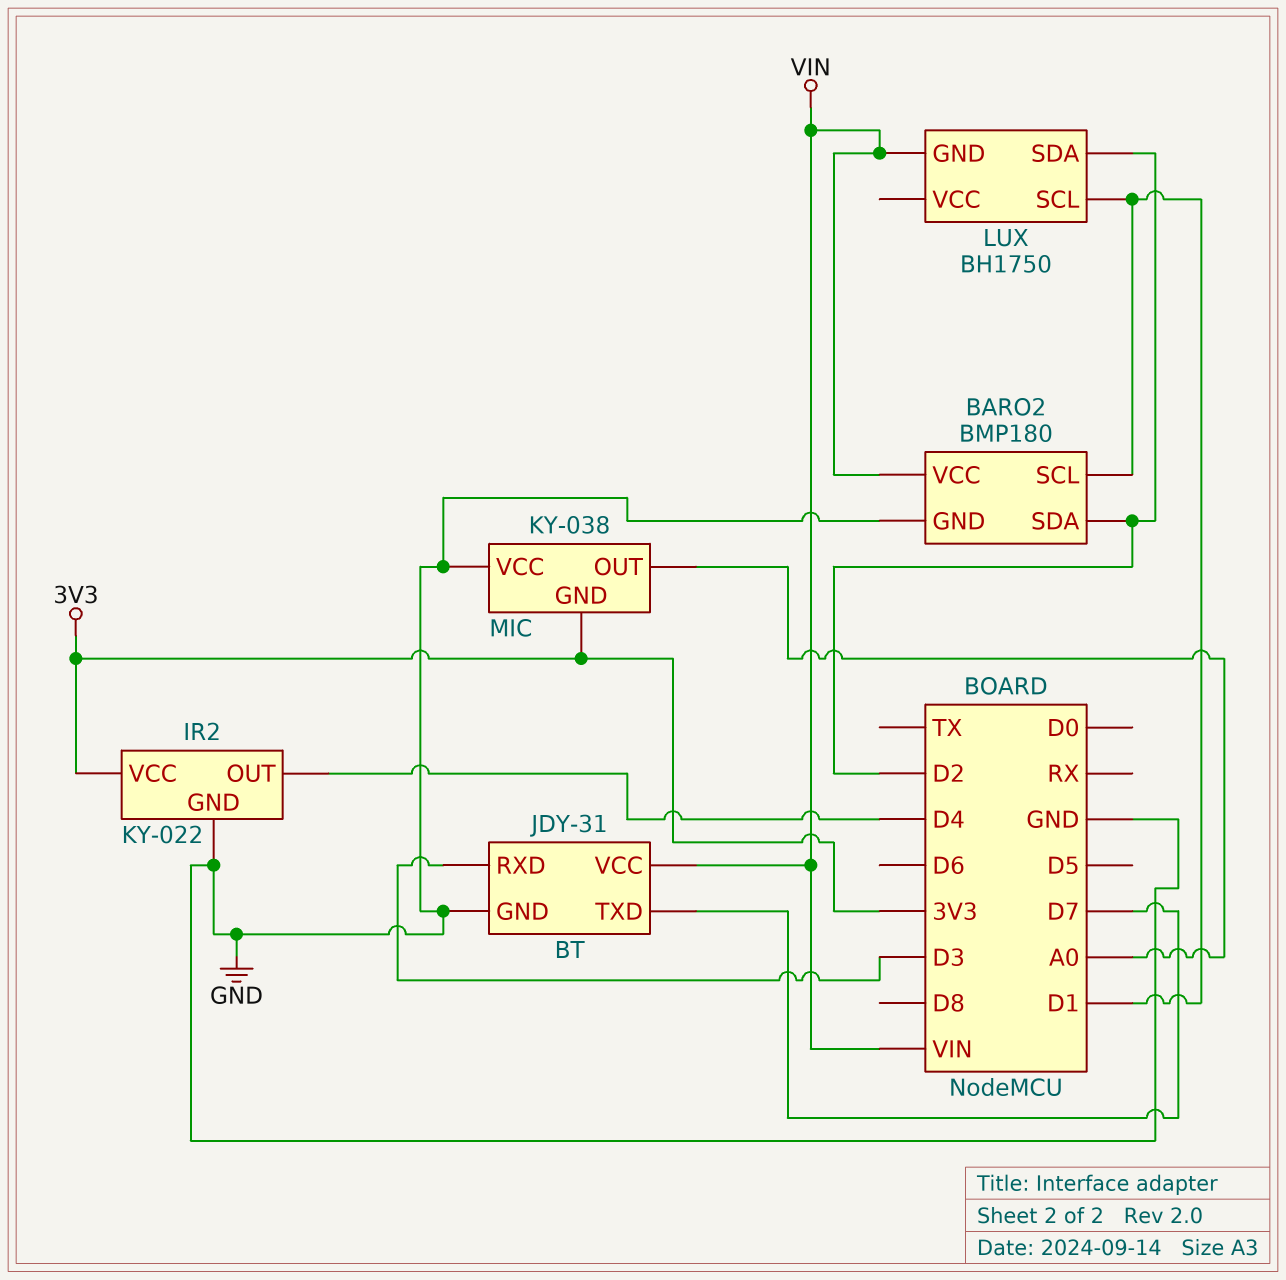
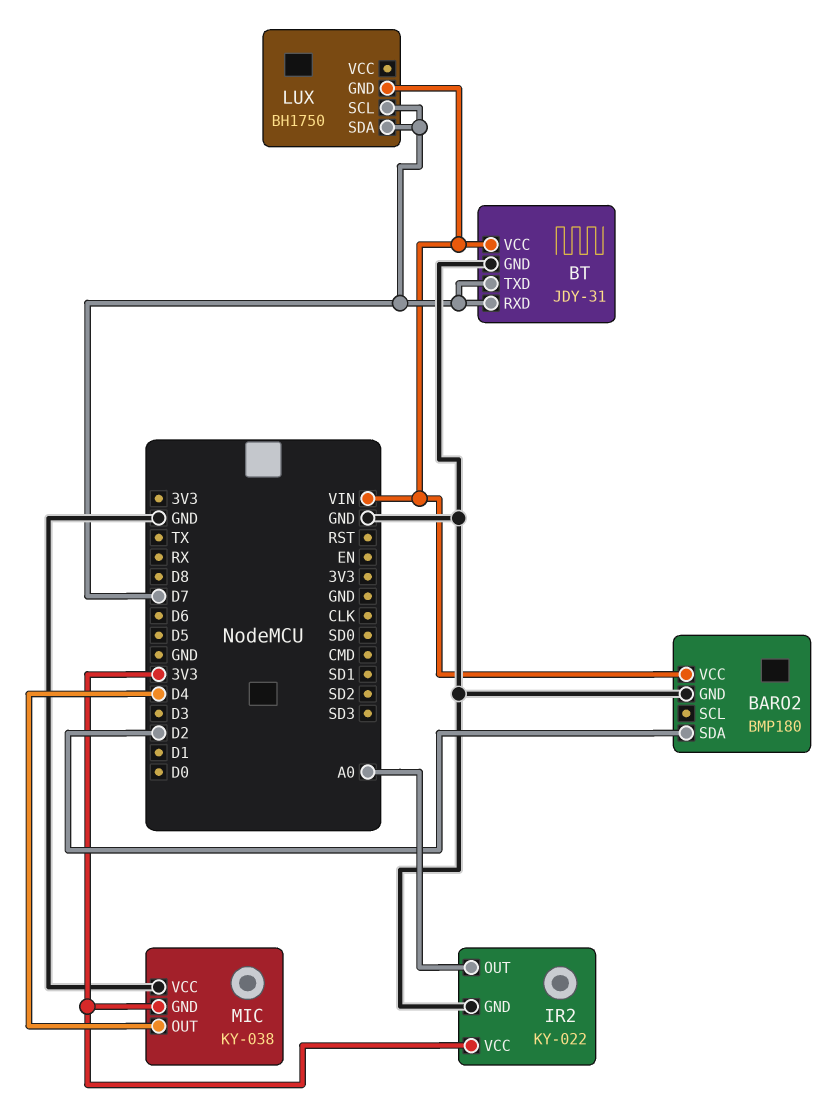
BARO2 pin SCL: D1 -> none
BT pin RXD: D3 -> D7
IR2 pin OUT: D4 -> A0
LUX pin SCL: D1 -> D7
LUX pin SDA: D2 -> D7
MIC pin OUT: A0 -> D4

